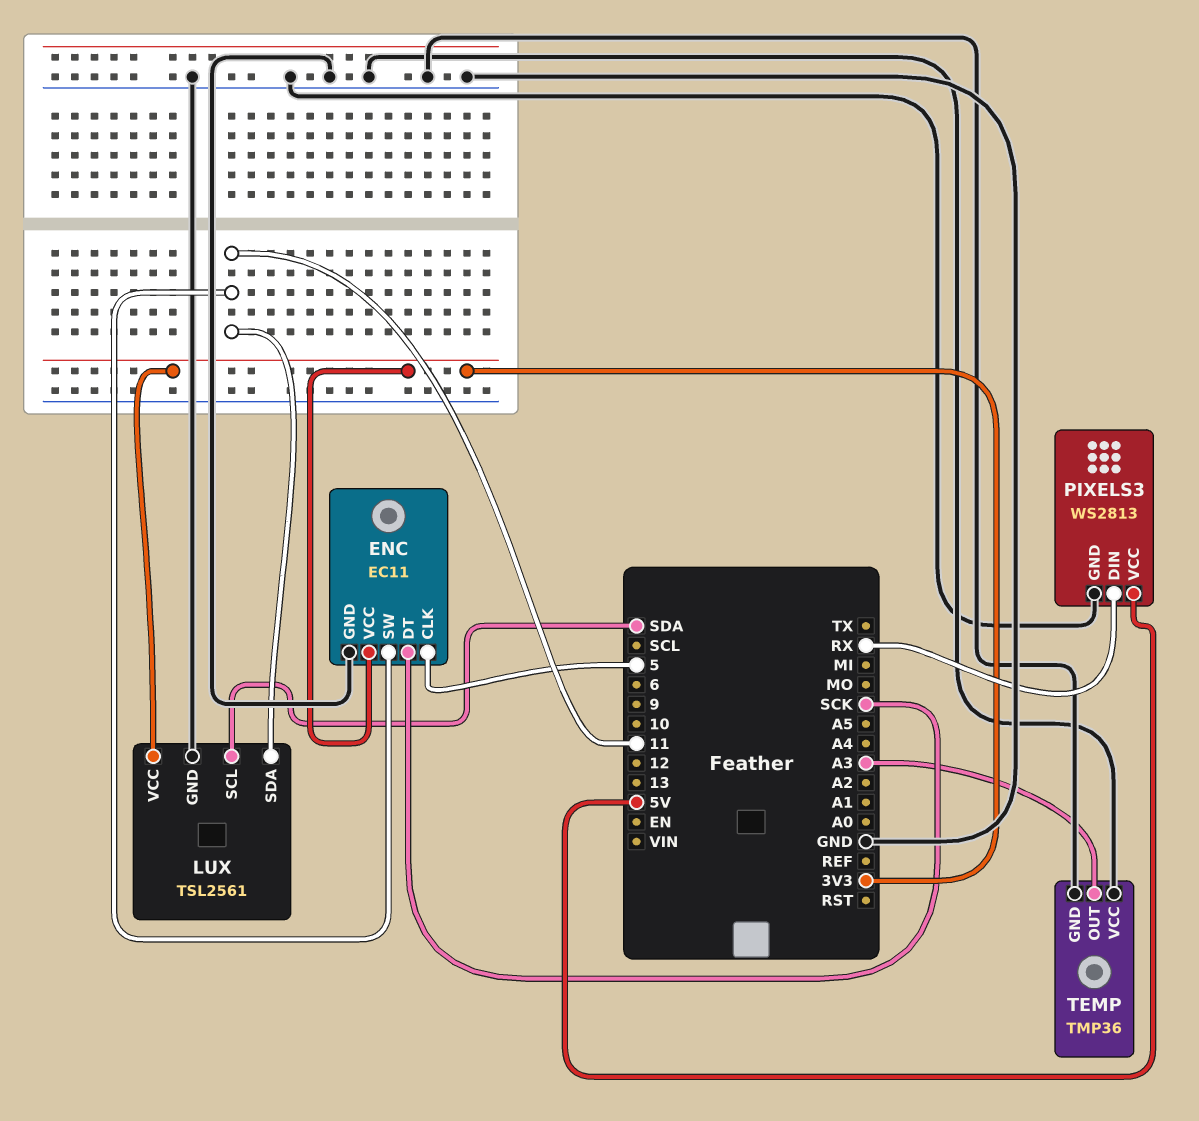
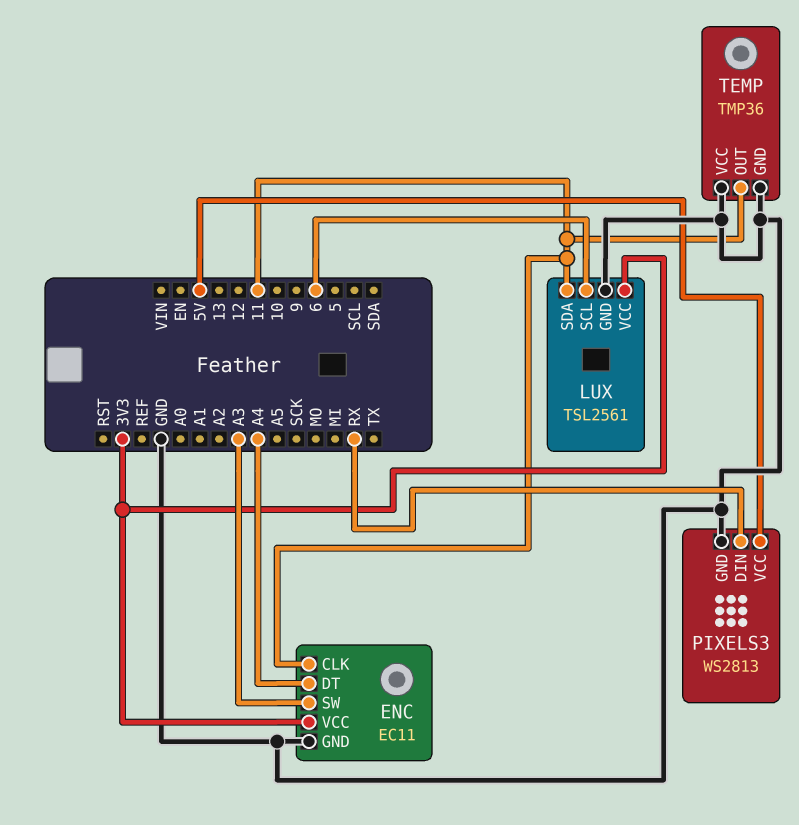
ENC pin CLK: 5 -> 11
ENC pin DT: SCK -> A4
ENC pin SW: 11 -> A3
LUX pin SCL: SDA -> 6
TEMP pin OUT: A3 -> 11

